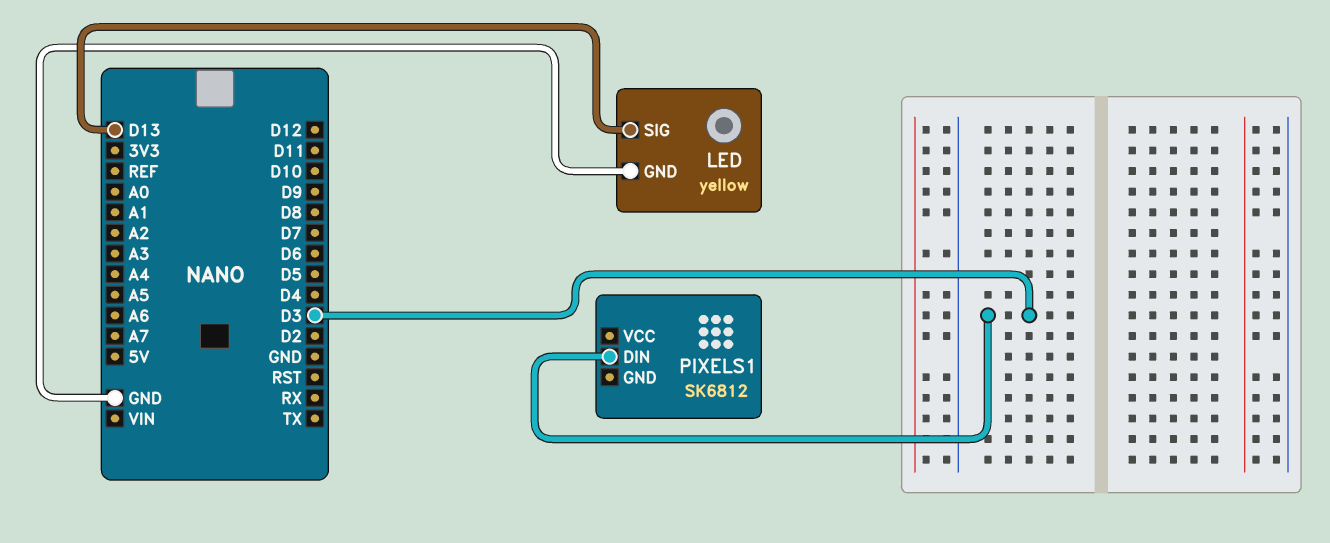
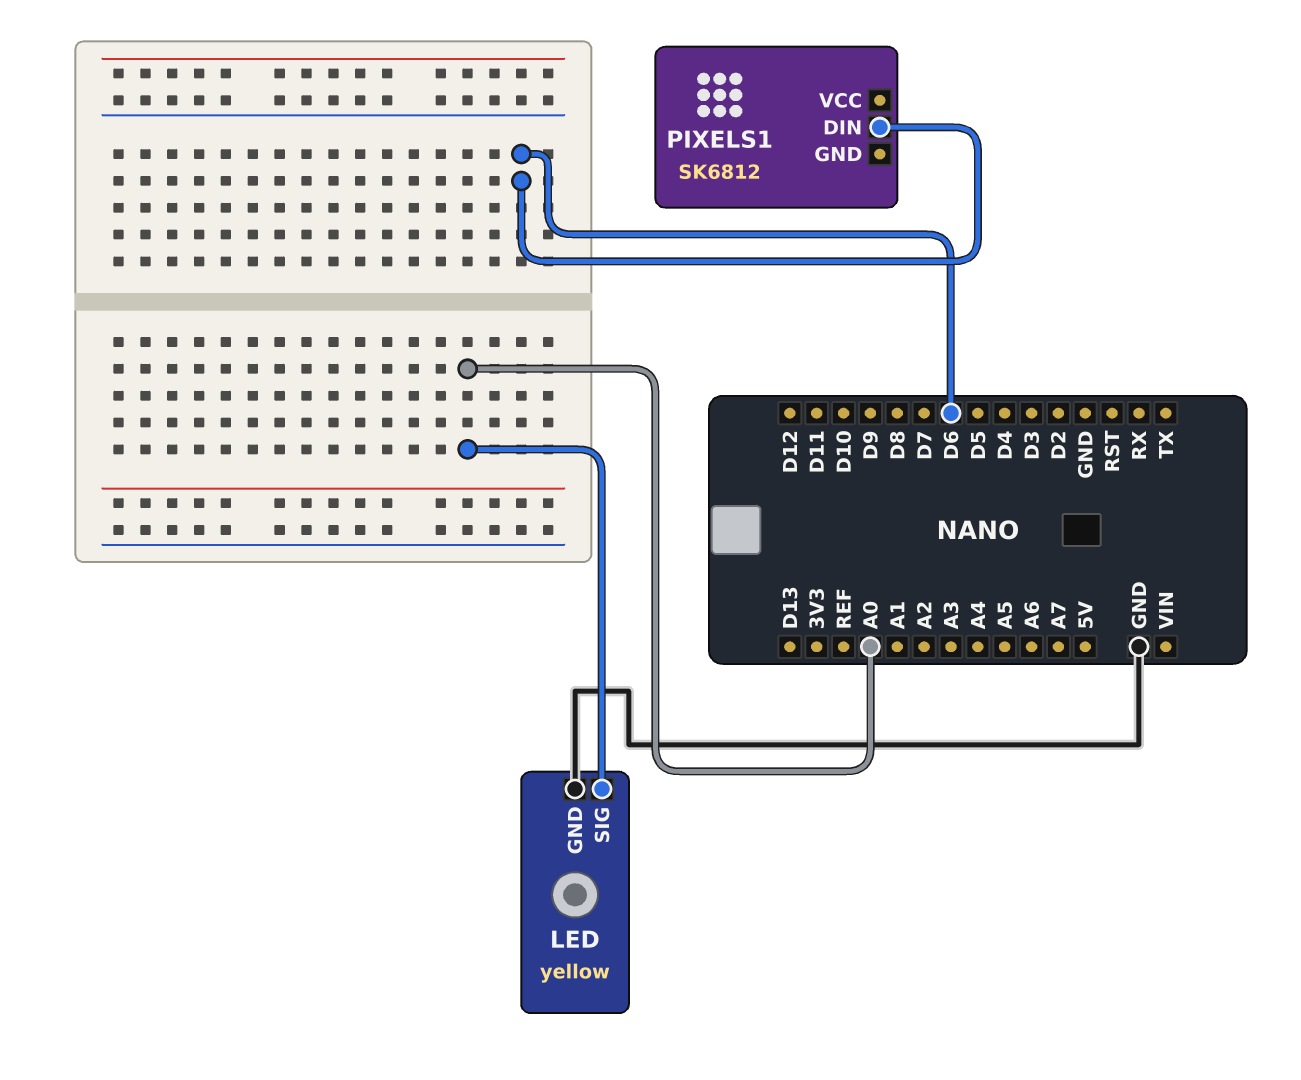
LED pin SIG: D13 -> A0
PIXELS1 pin DIN: D3 -> D6

